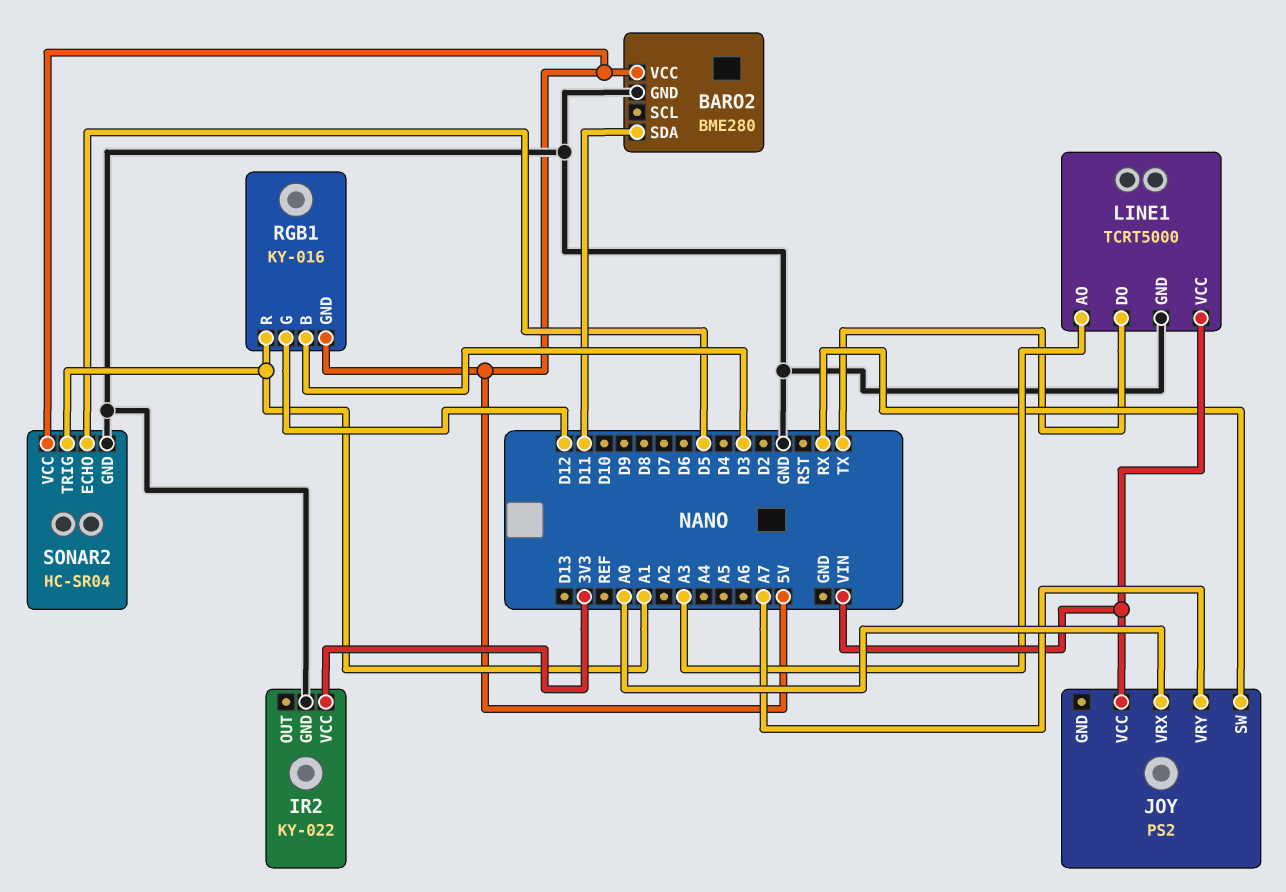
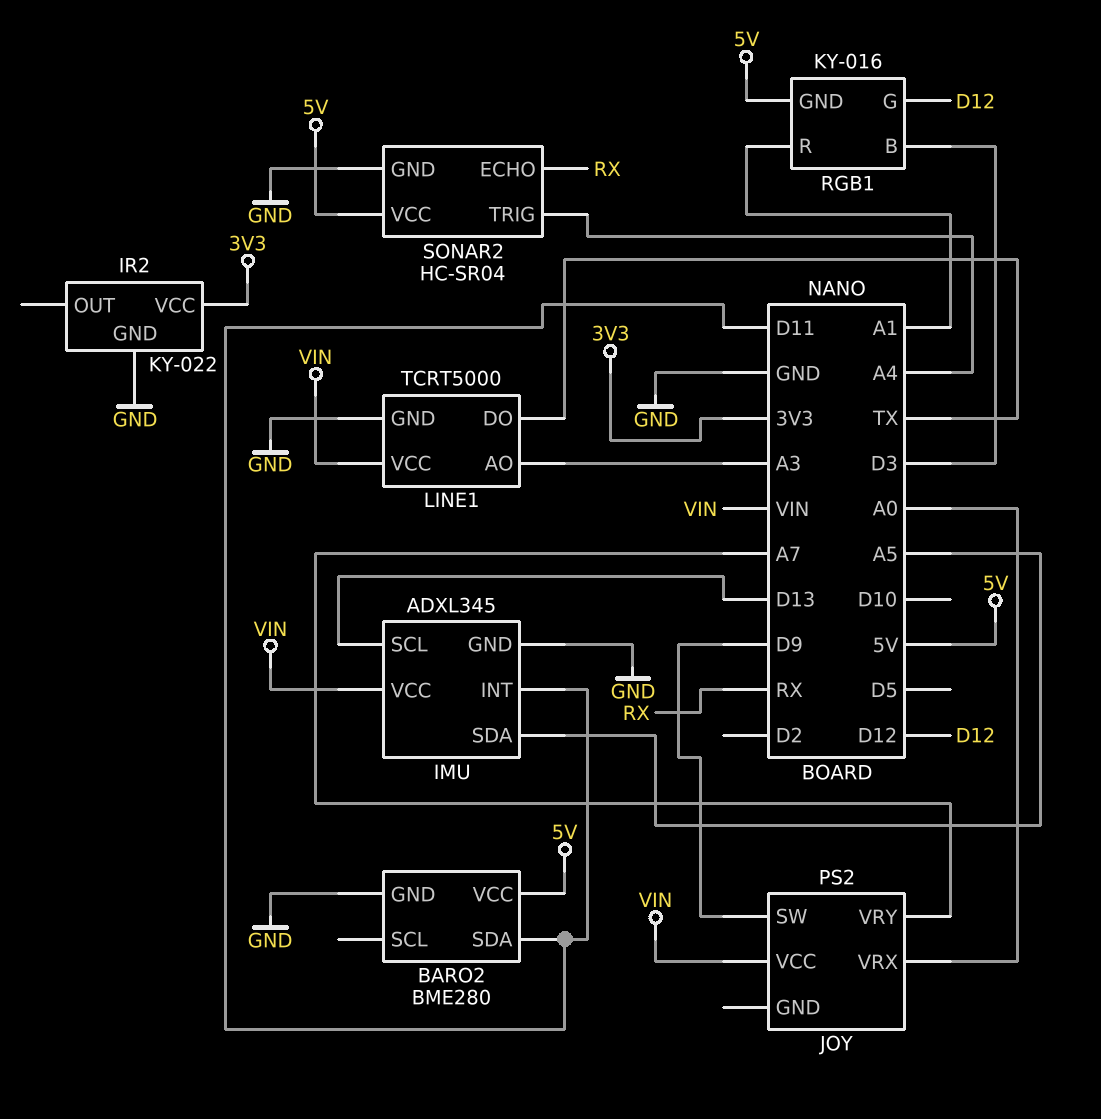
IMU: none -> ADXL345
IMU pin GND: none -> GND
IMU pin INT: none -> D11
IMU pin SCL: none -> D13
IMU pin SDA: none -> A5
IMU pin VCC: none -> VIN
JOY pin SW: RX -> D9
SONAR2 pin ECHO: D5 -> RX
SONAR2 pin TRIG: A1 -> A4

